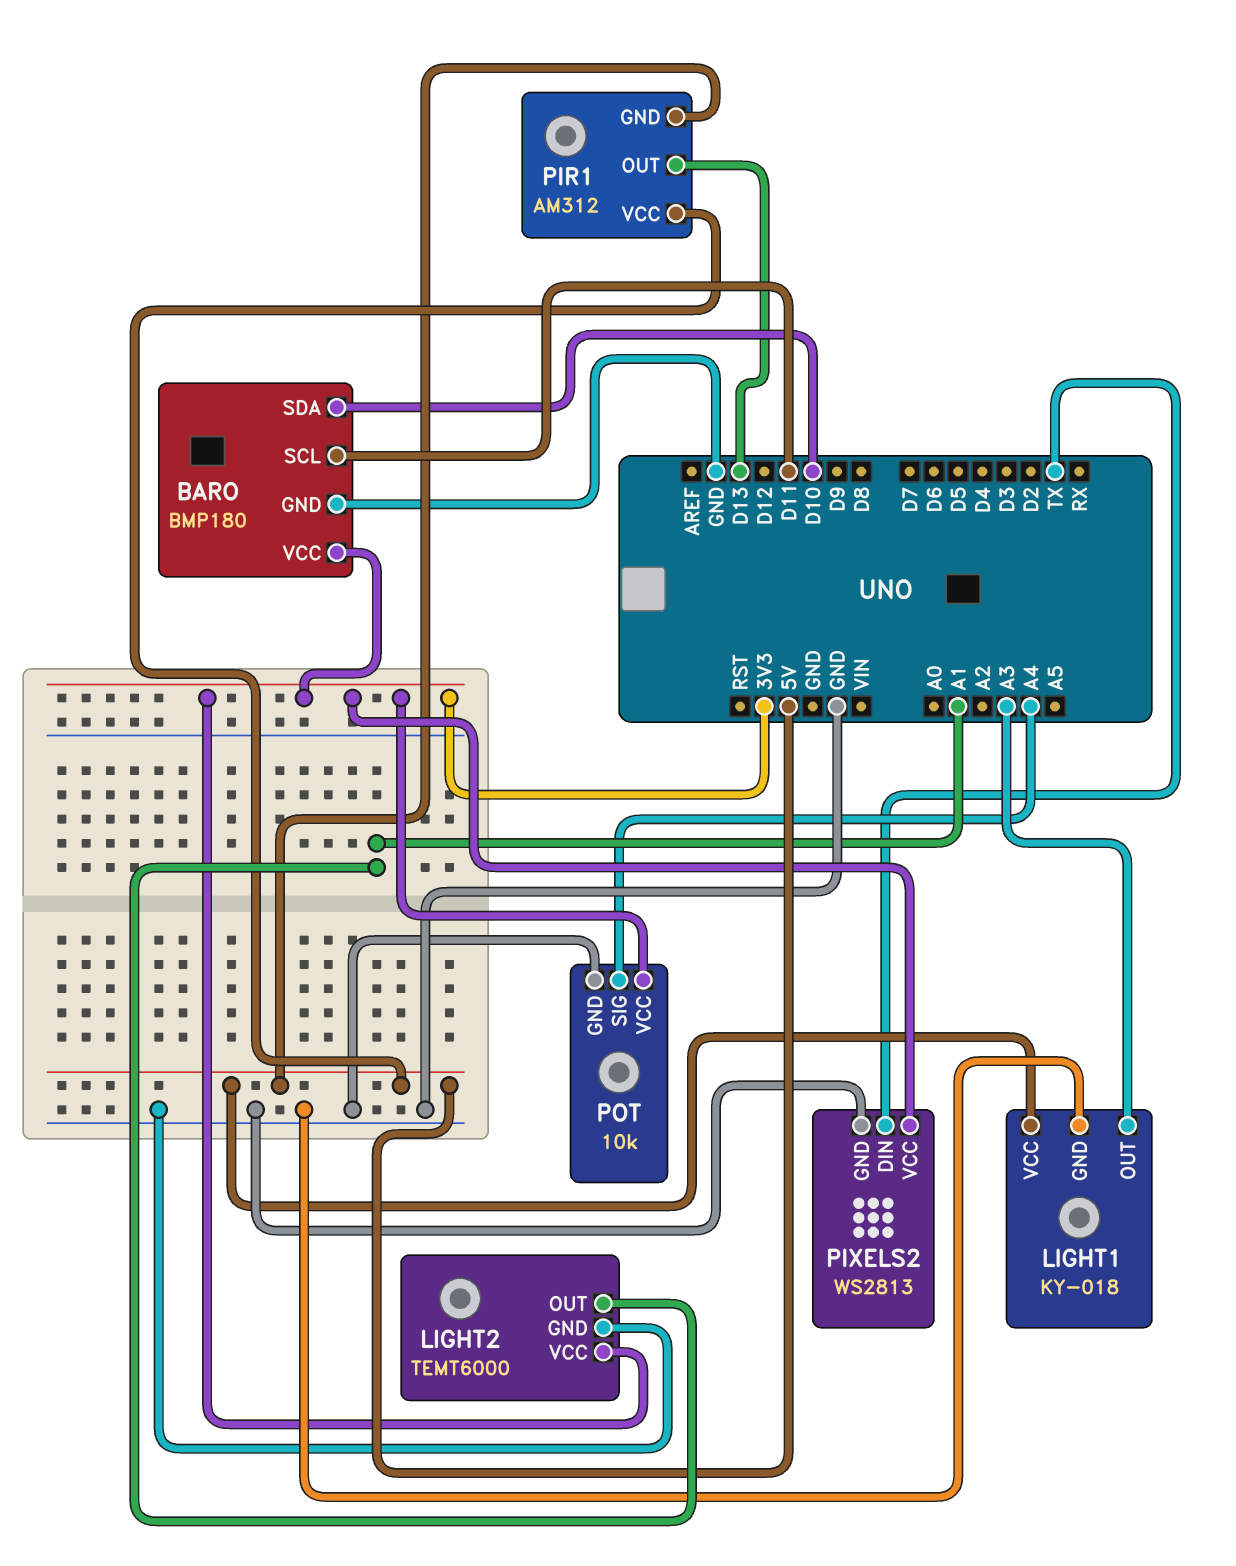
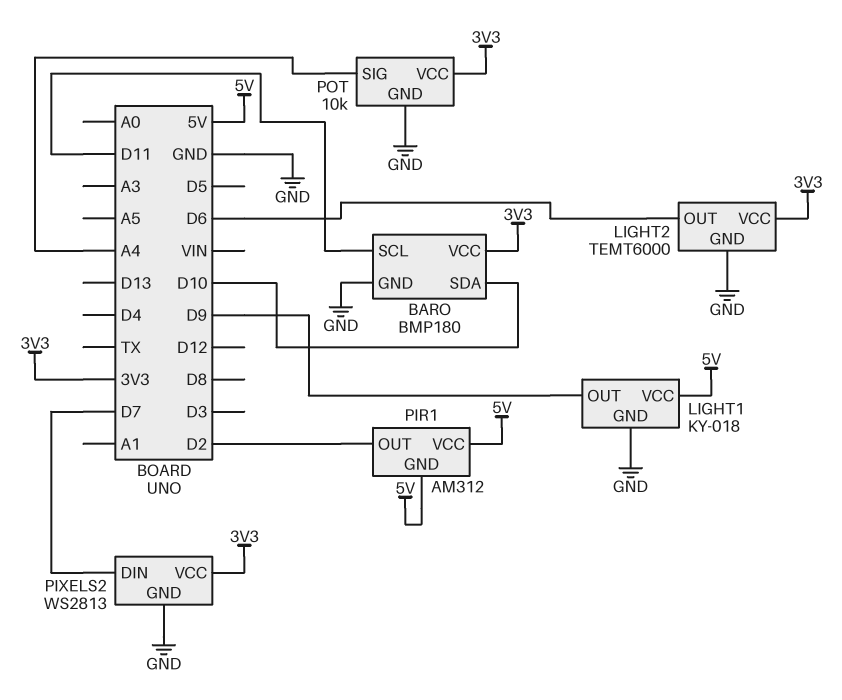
LIGHT1 pin OUT: A3 -> D9
LIGHT2 pin OUT: A1 -> D6
PIR1 pin OUT: D13 -> D2
PIXELS2 pin DIN: TX -> D7

